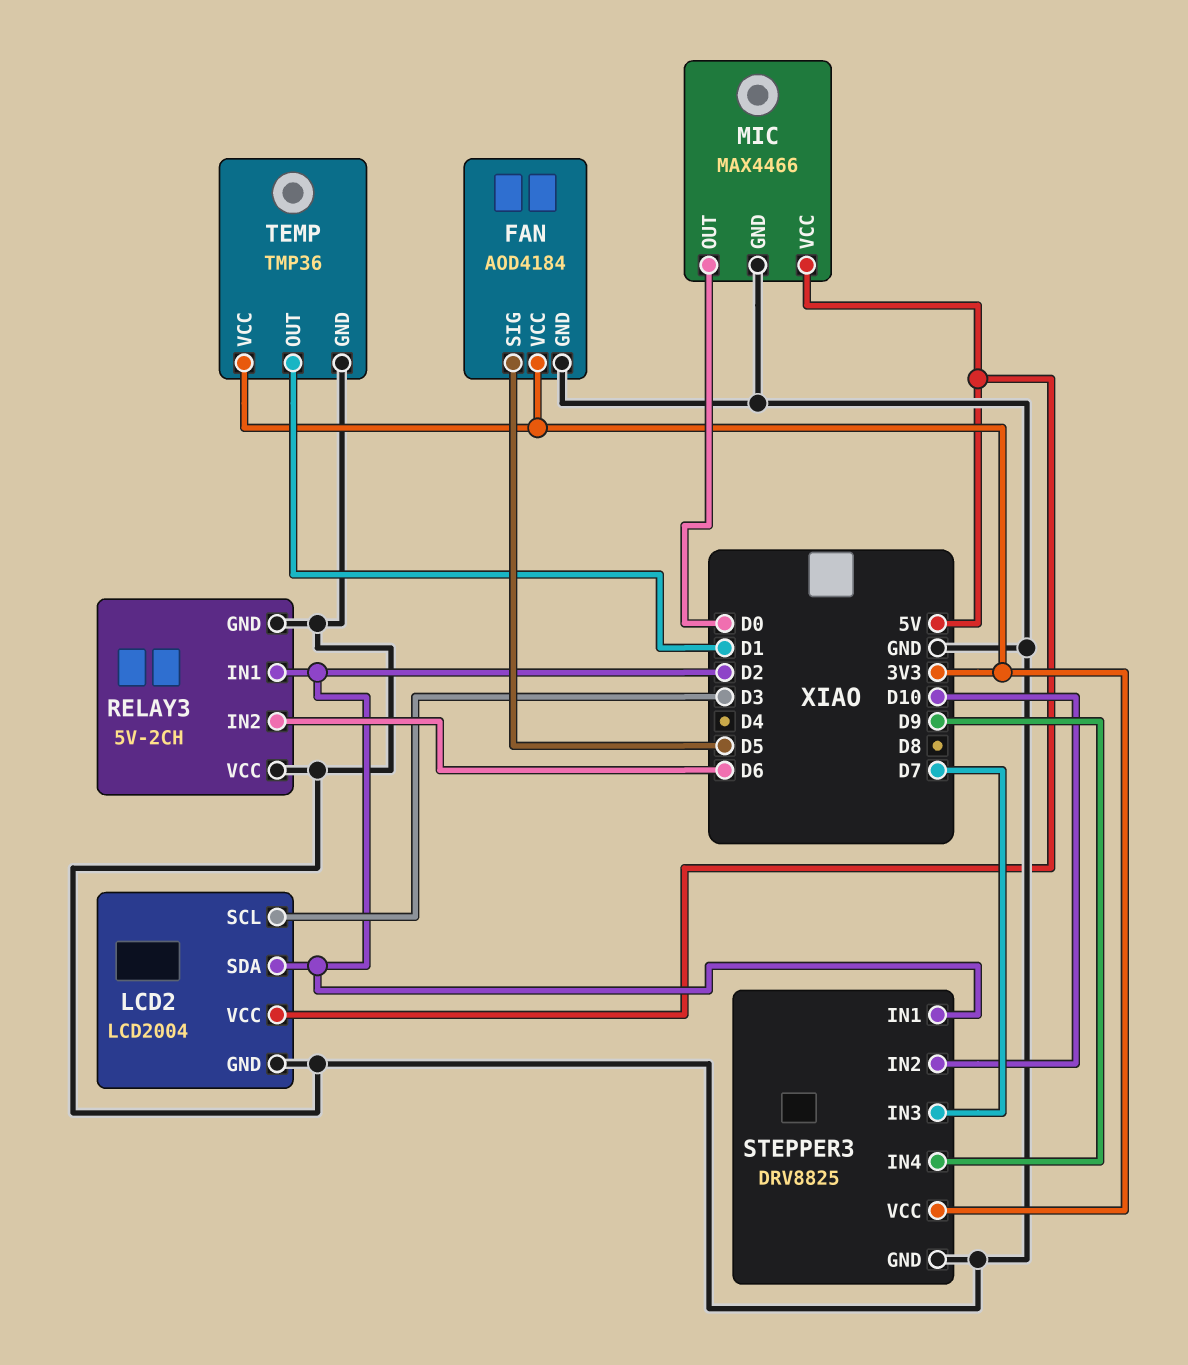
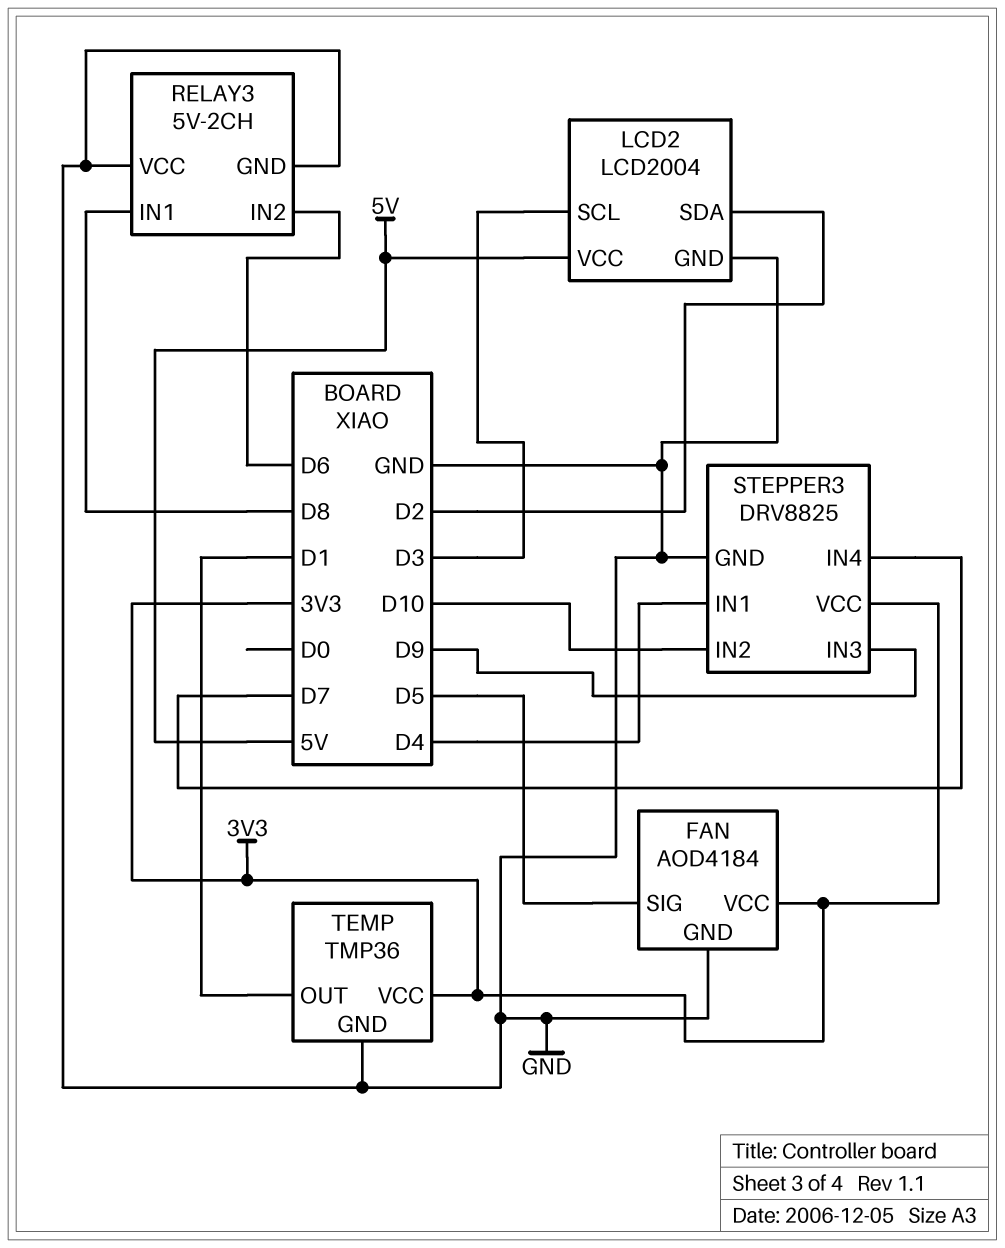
MIC: MAX4466 -> none
MIC pin GND: GND -> none
MIC pin OUT: D0 -> none
MIC pin VCC: 5V -> none
RELAY3 pin IN1: D2 -> D8
STEPPER3 pin IN1: D2 -> D4
STEPPER3 pin IN3: D7 -> D9
STEPPER3 pin IN4: D9 -> D7

